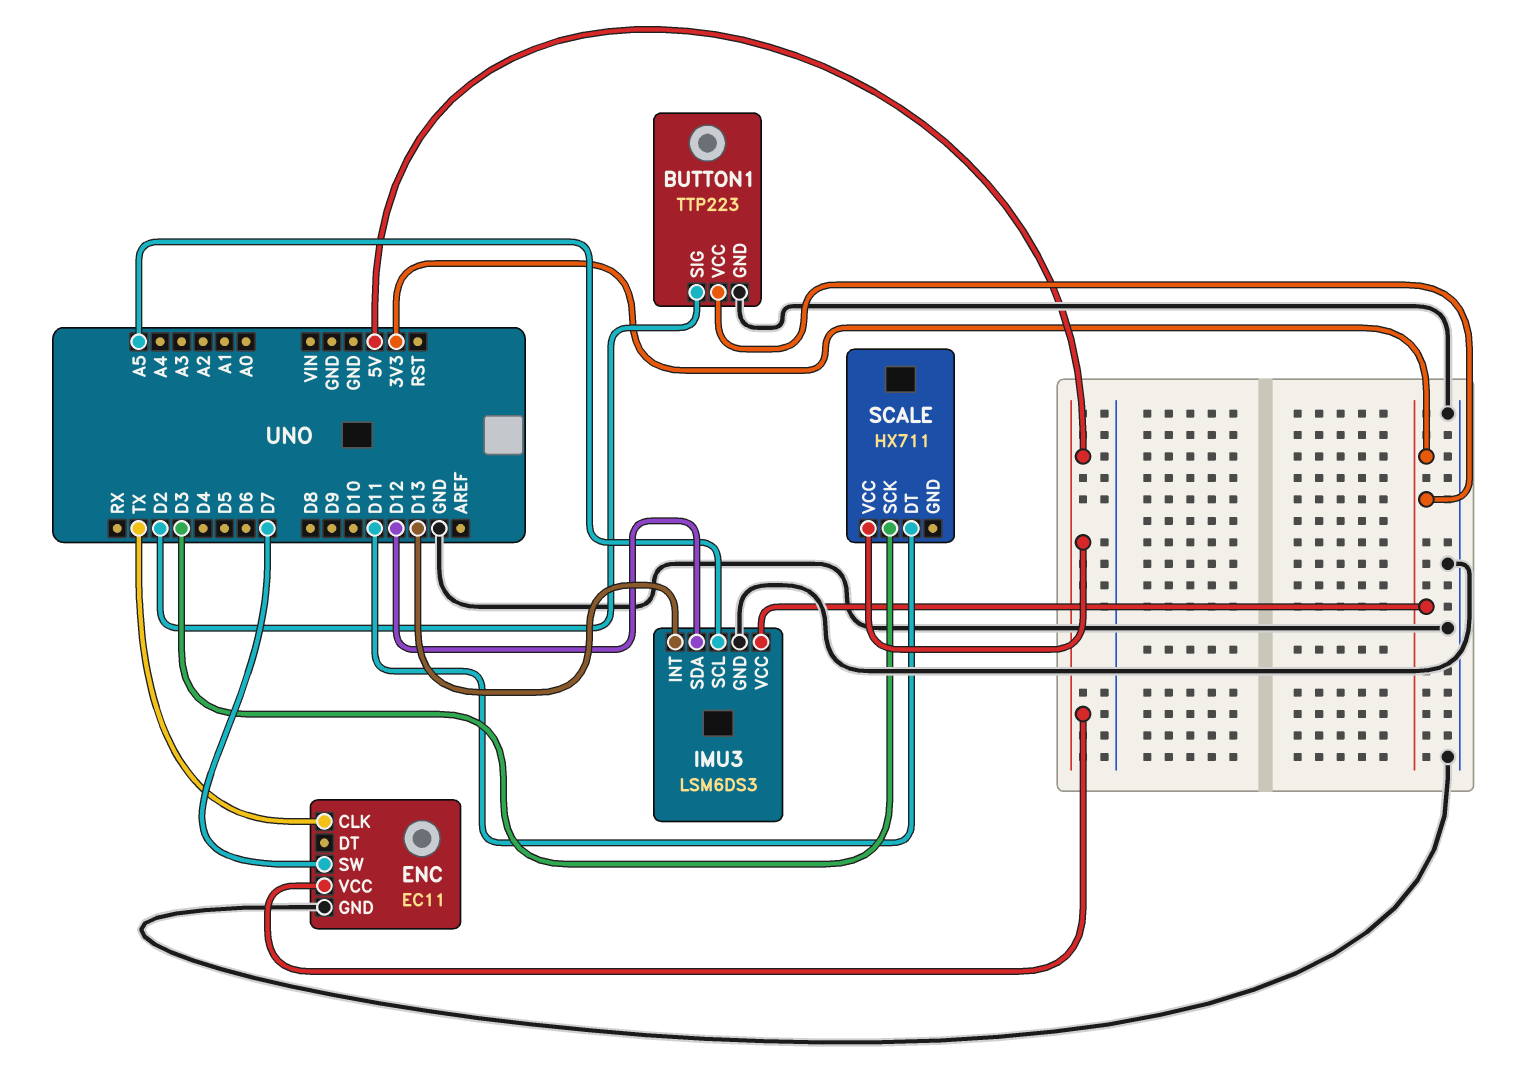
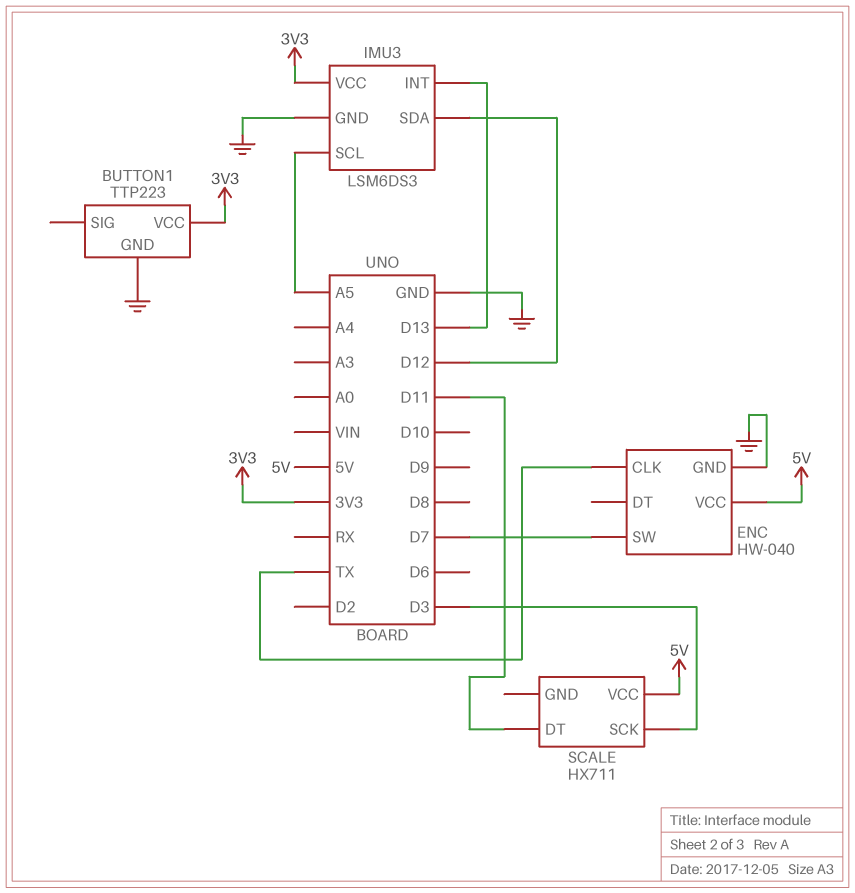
BUTTON1 pin SIG: D2 -> none
ENC: EC11 -> HW-040

